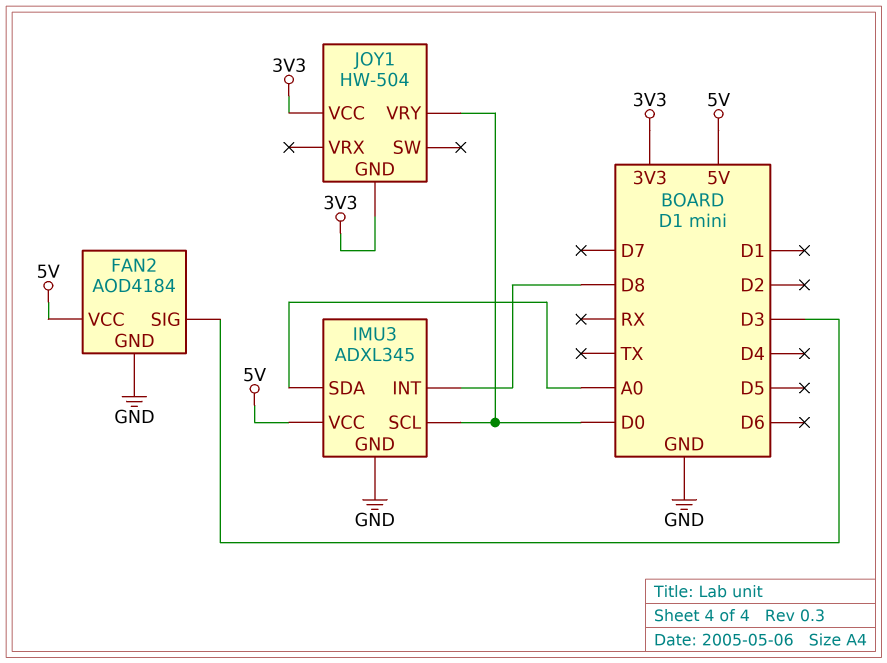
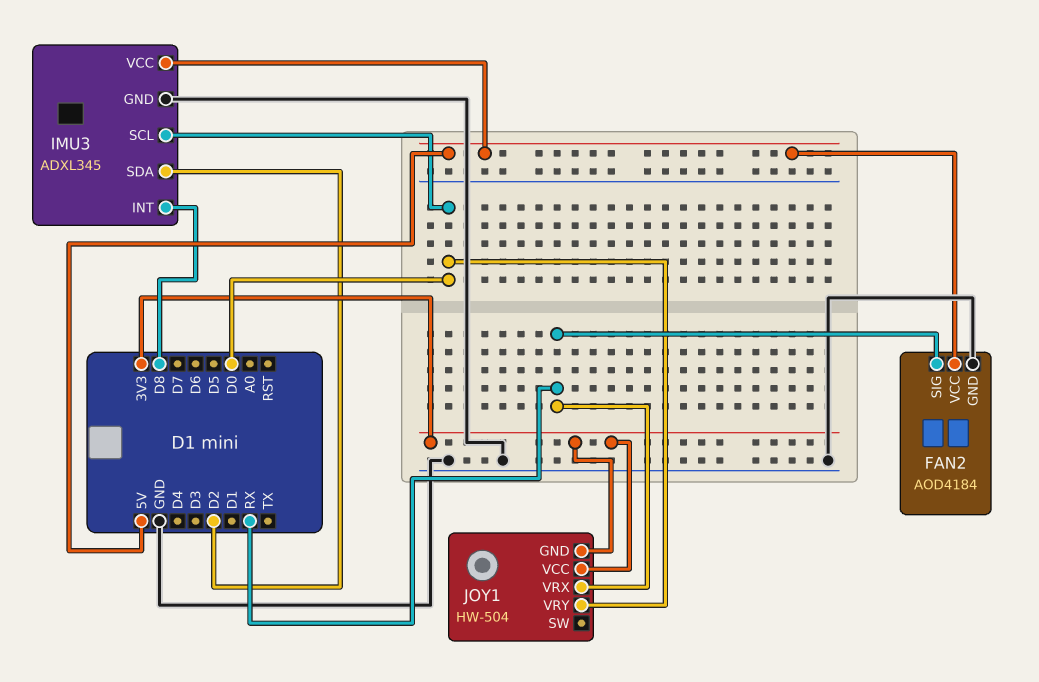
FAN2 pin SIG: D3 -> RX
IMU3 pin SDA: A0 -> D2
JOY1 pin VRX: none -> RX

